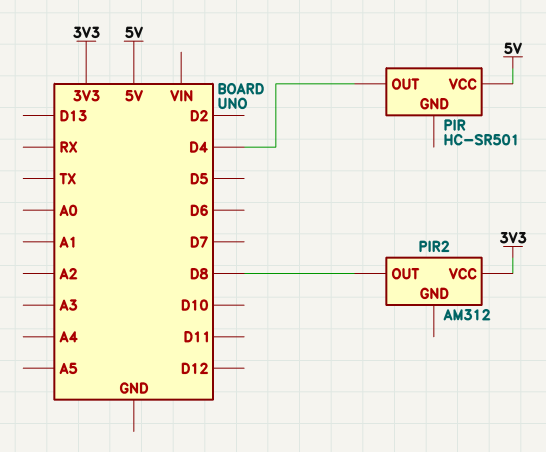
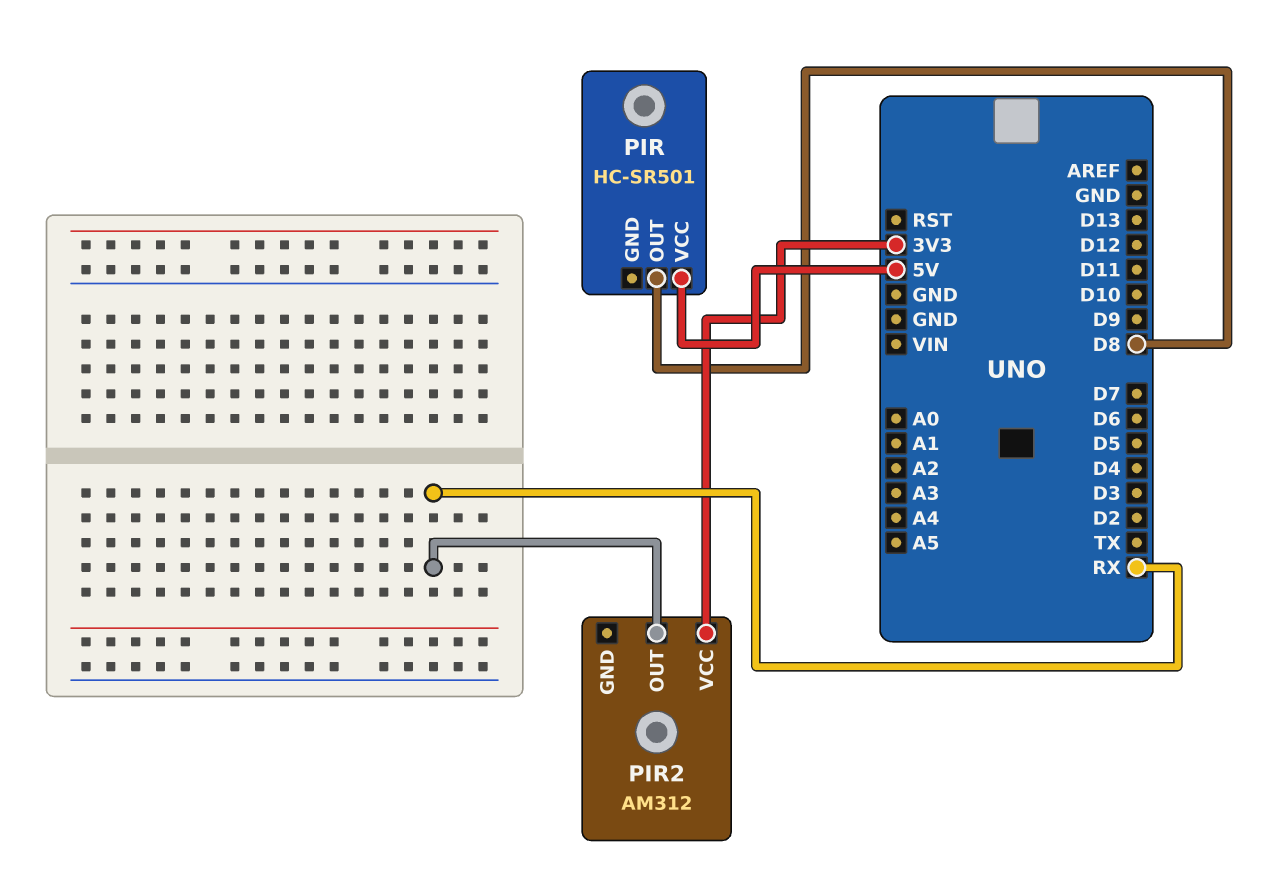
PIR pin OUT: D4 -> D8
PIR2 pin OUT: D8 -> RX

